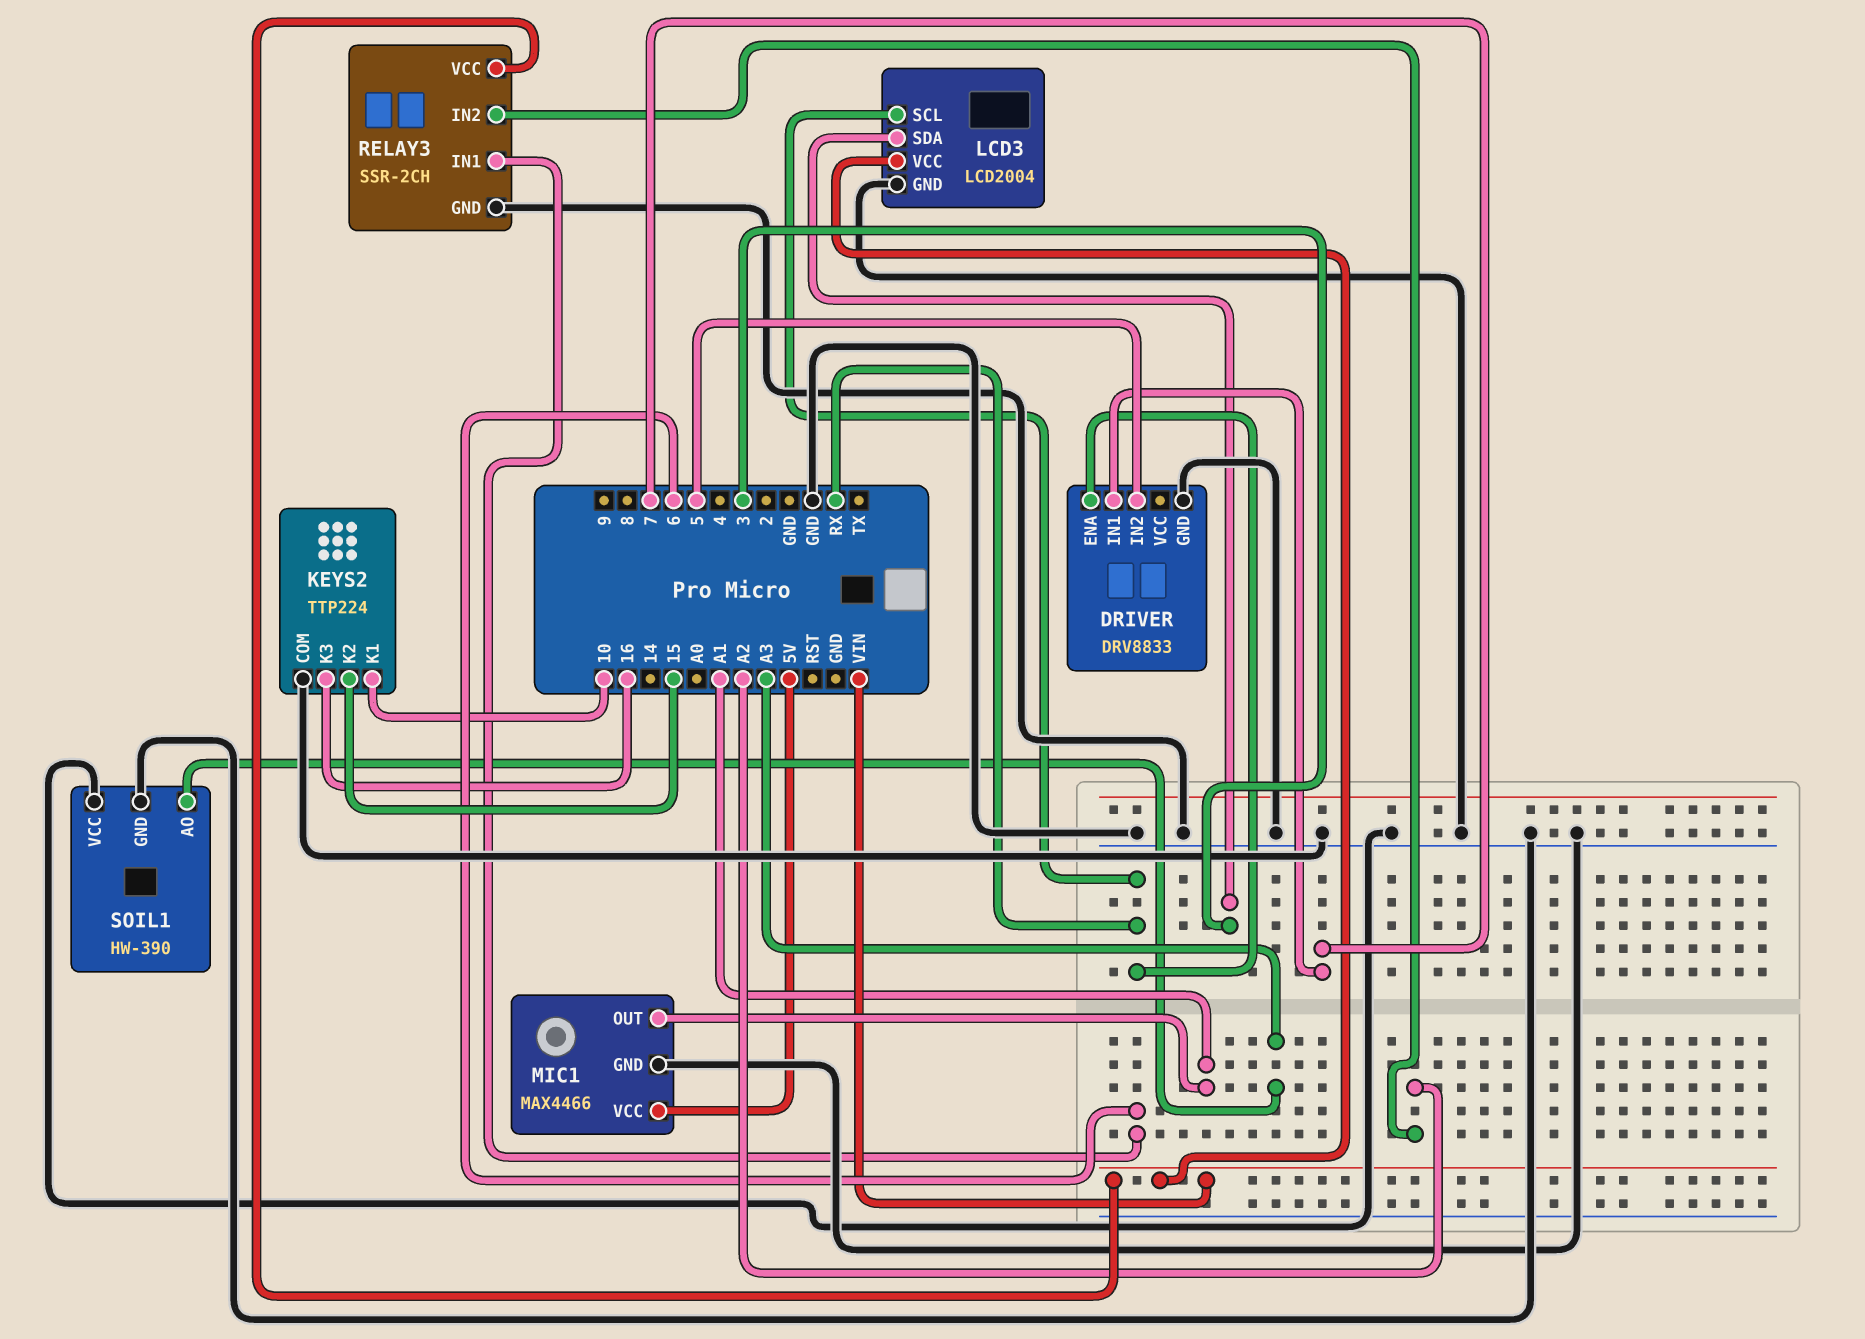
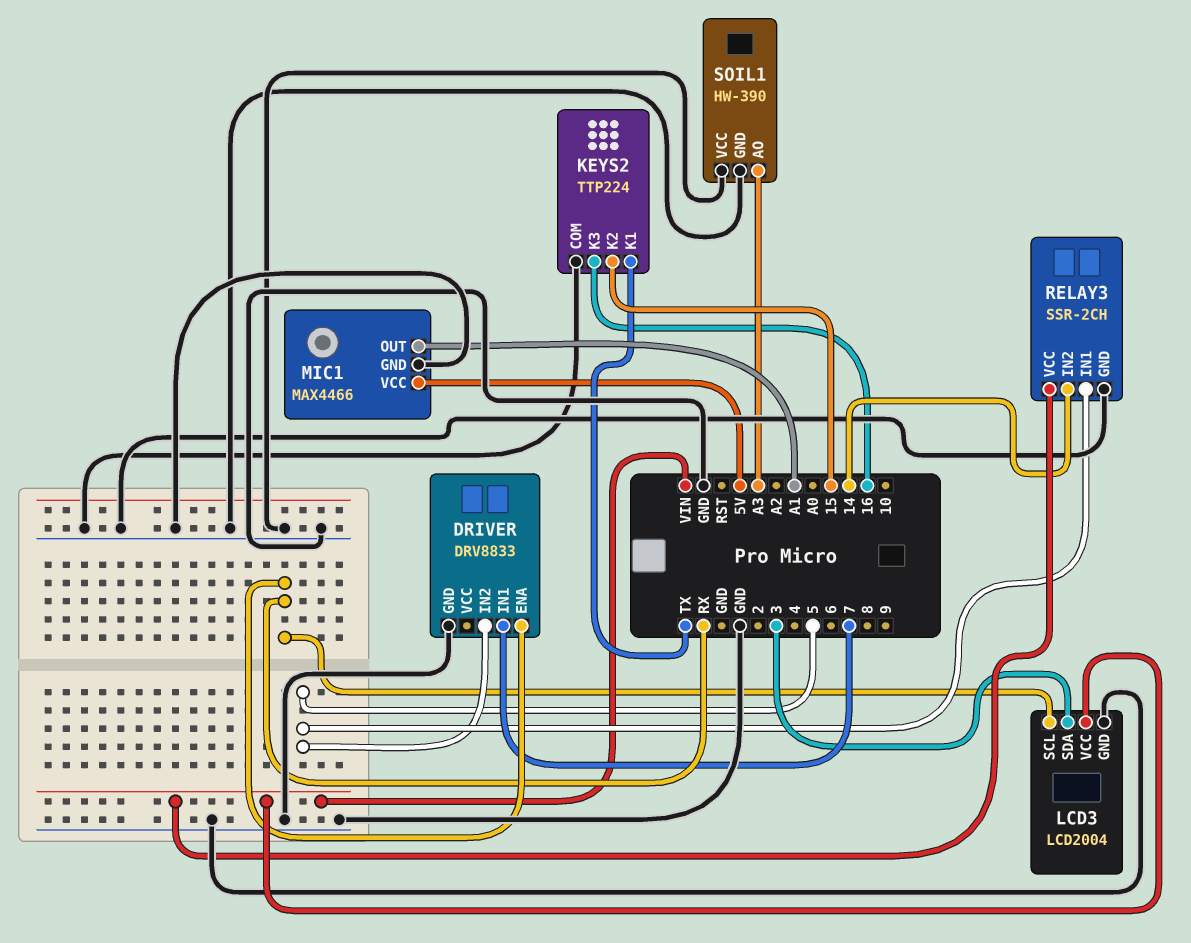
KEYS2 pin K1: 10 -> TX
RELAY3 pin IN1: 6 -> 5
RELAY3 pin IN2: A2 -> 14

